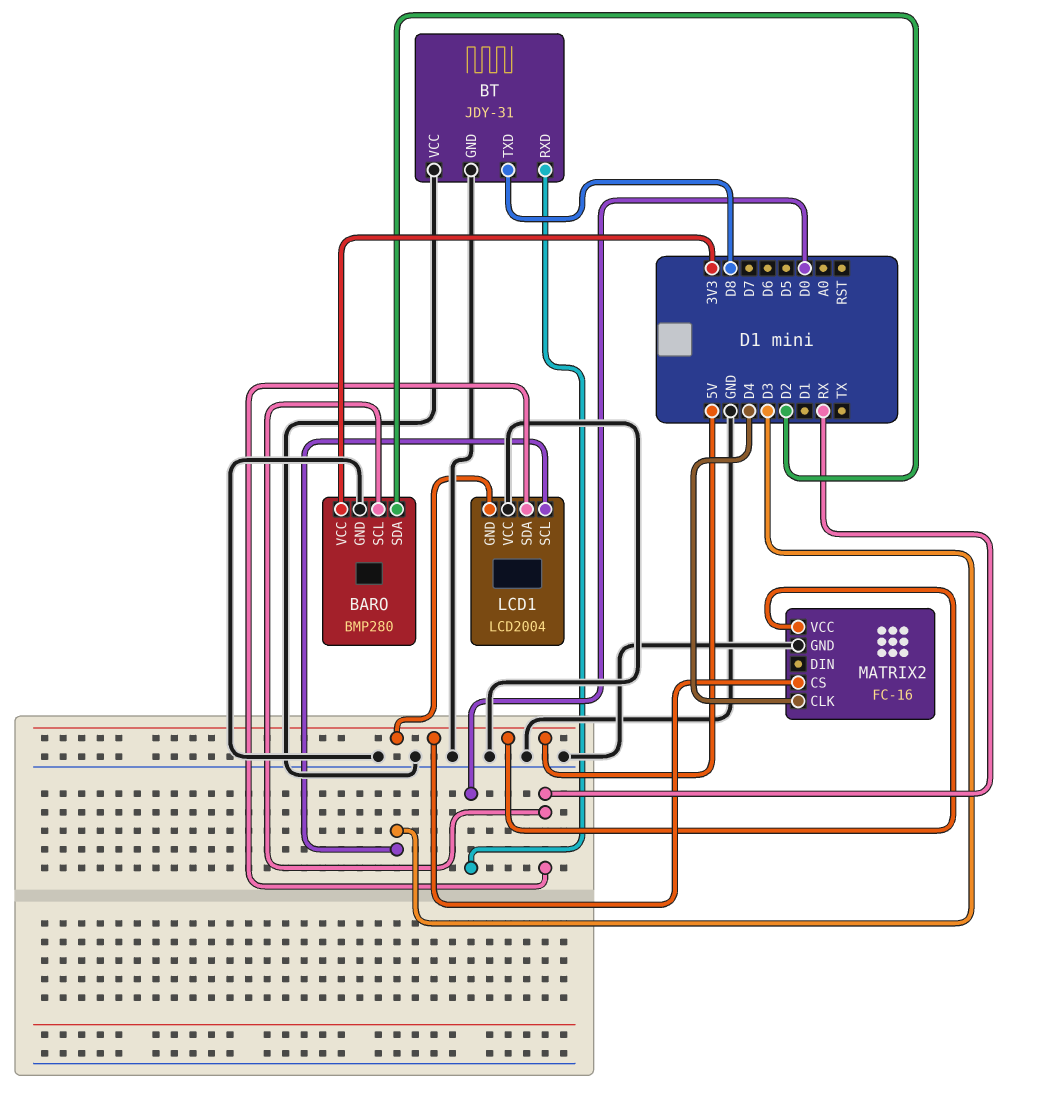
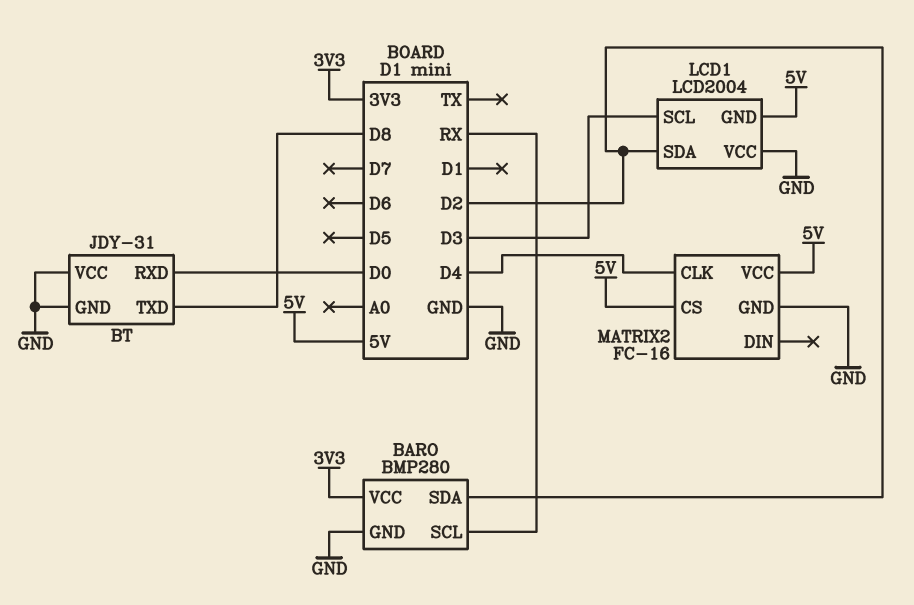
LCD1 pin SDA: RX -> D2

